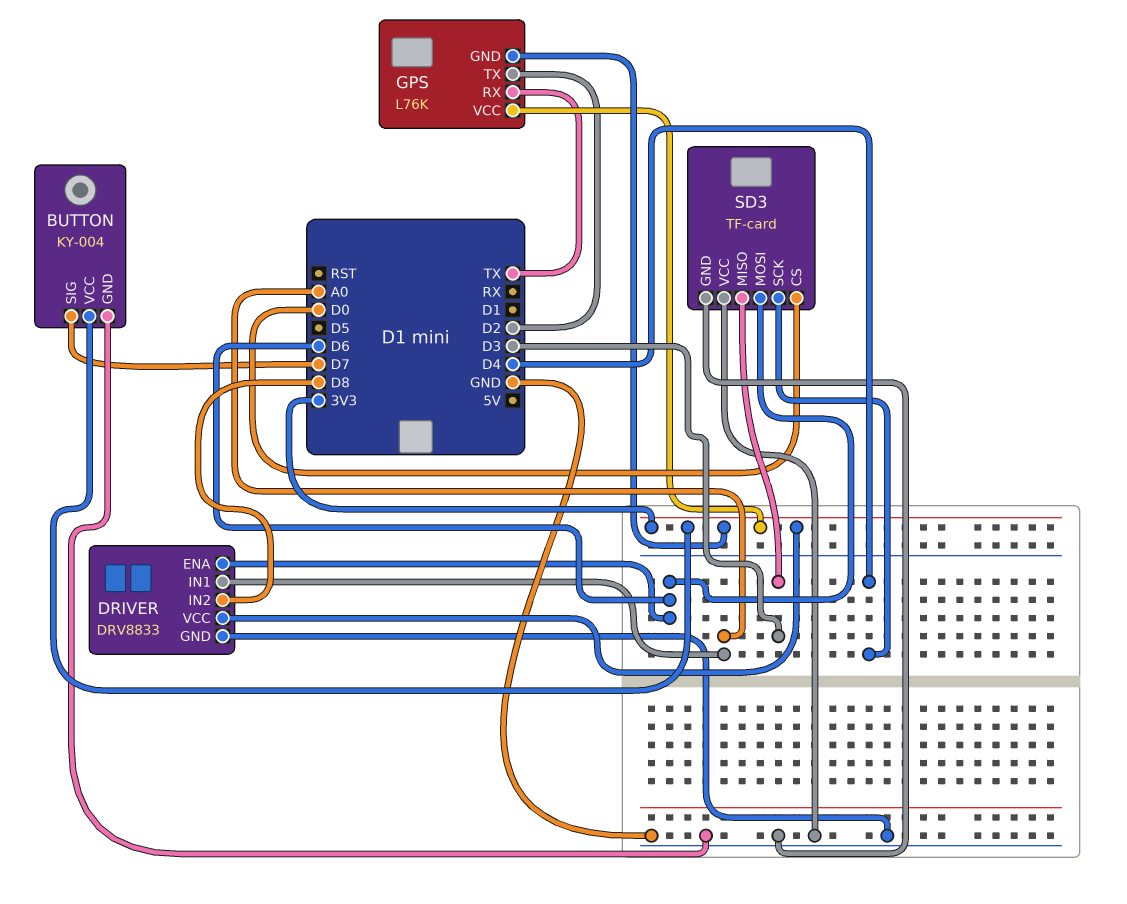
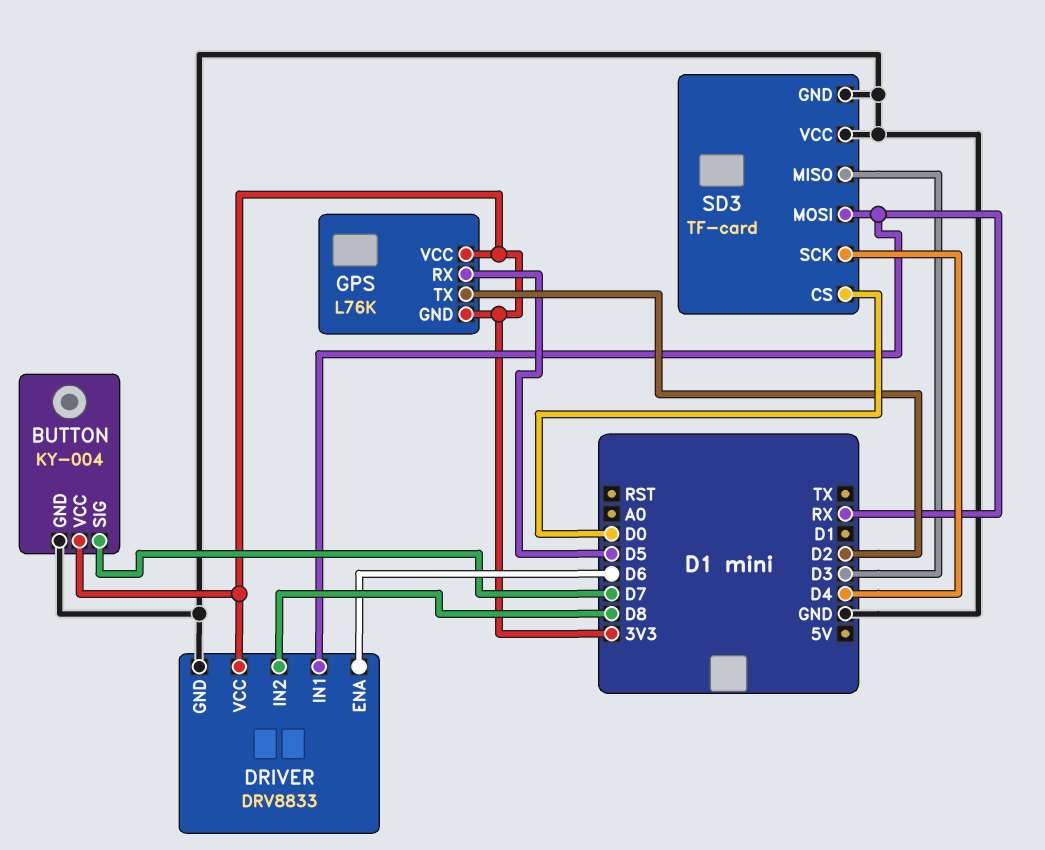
DRIVER pin IN1: A0 -> RX
GPS pin RX: TX -> D5
SD3 pin MOSI: D6 -> RX

